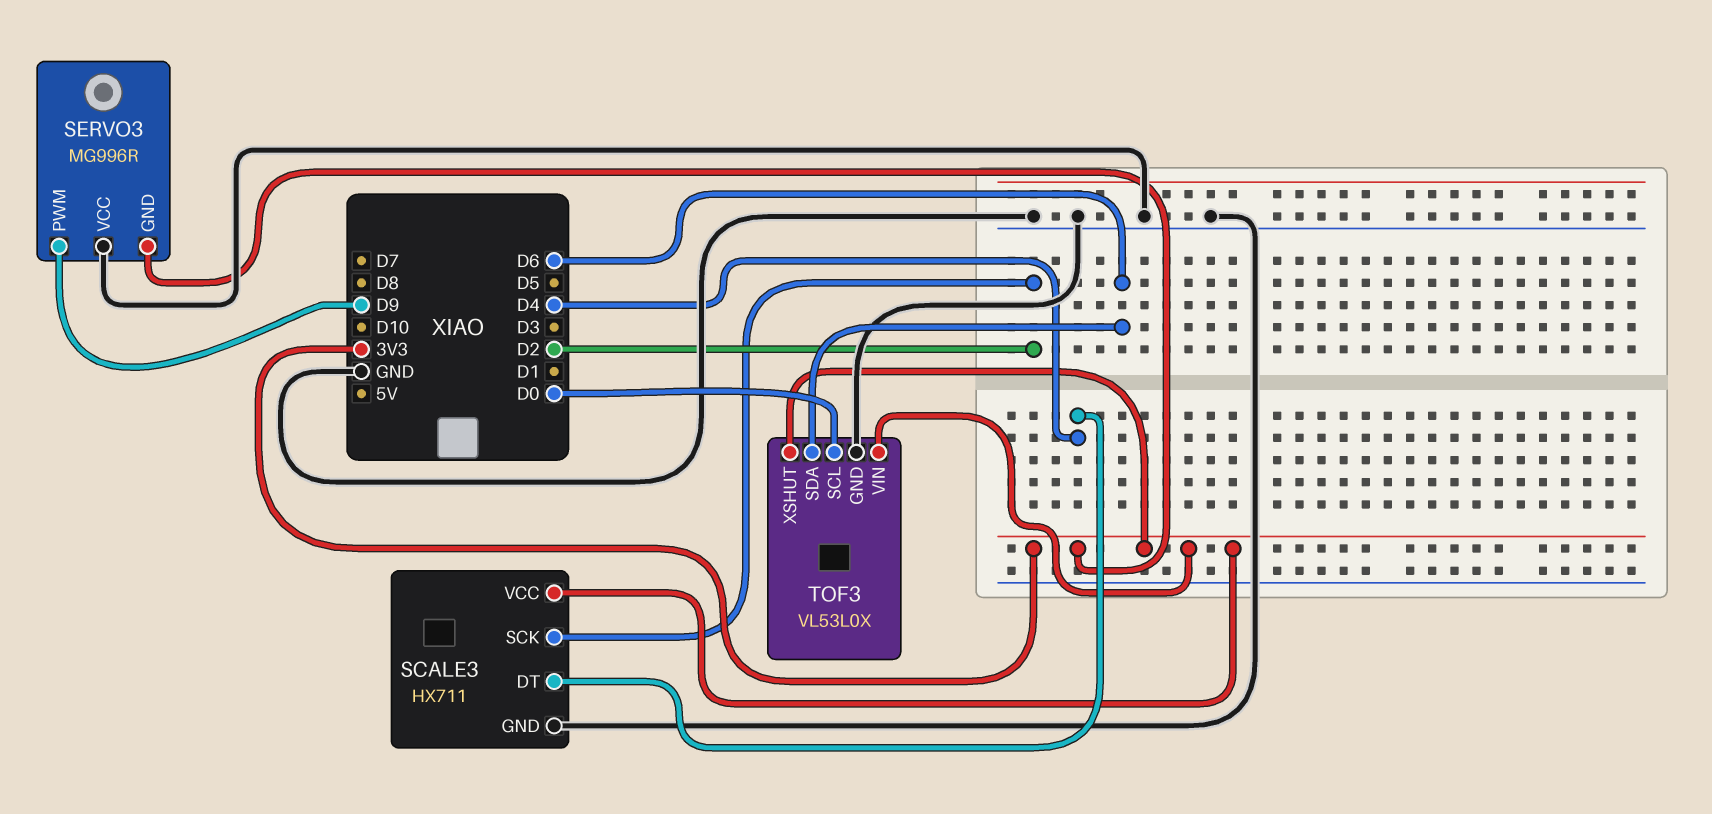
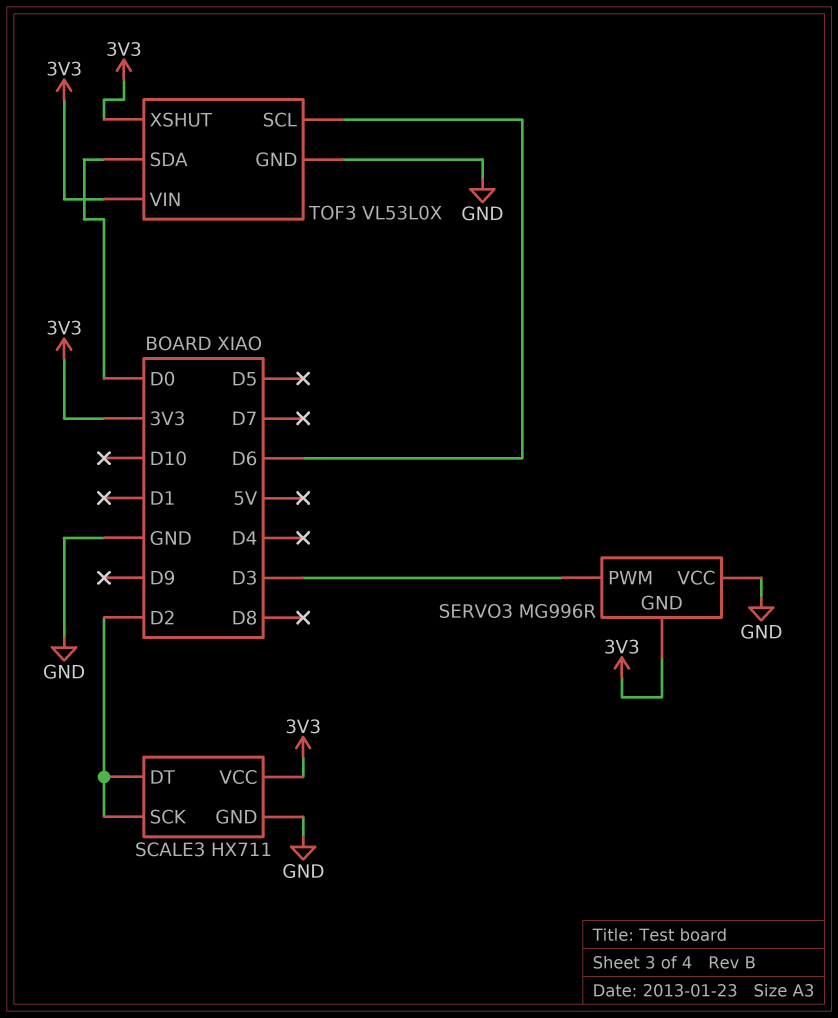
SCALE3 pin DT: D4 -> D2
SERVO3 pin PWM: D9 -> D3
TOF3 pin SCL: D0 -> D6
TOF3 pin SDA: D6 -> D0

